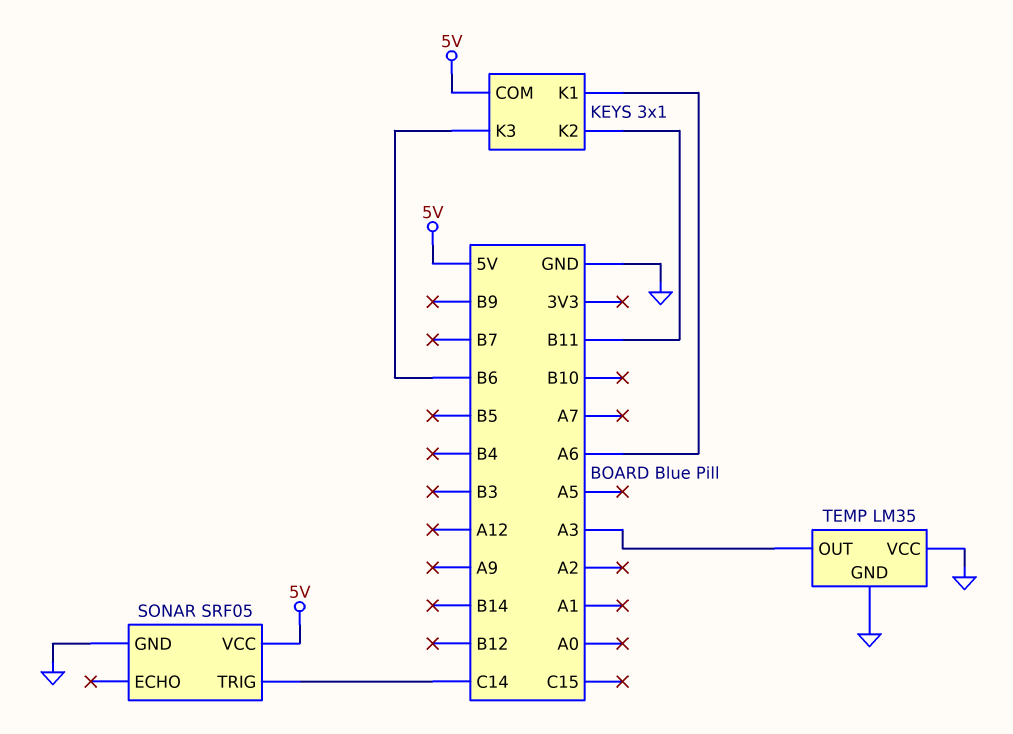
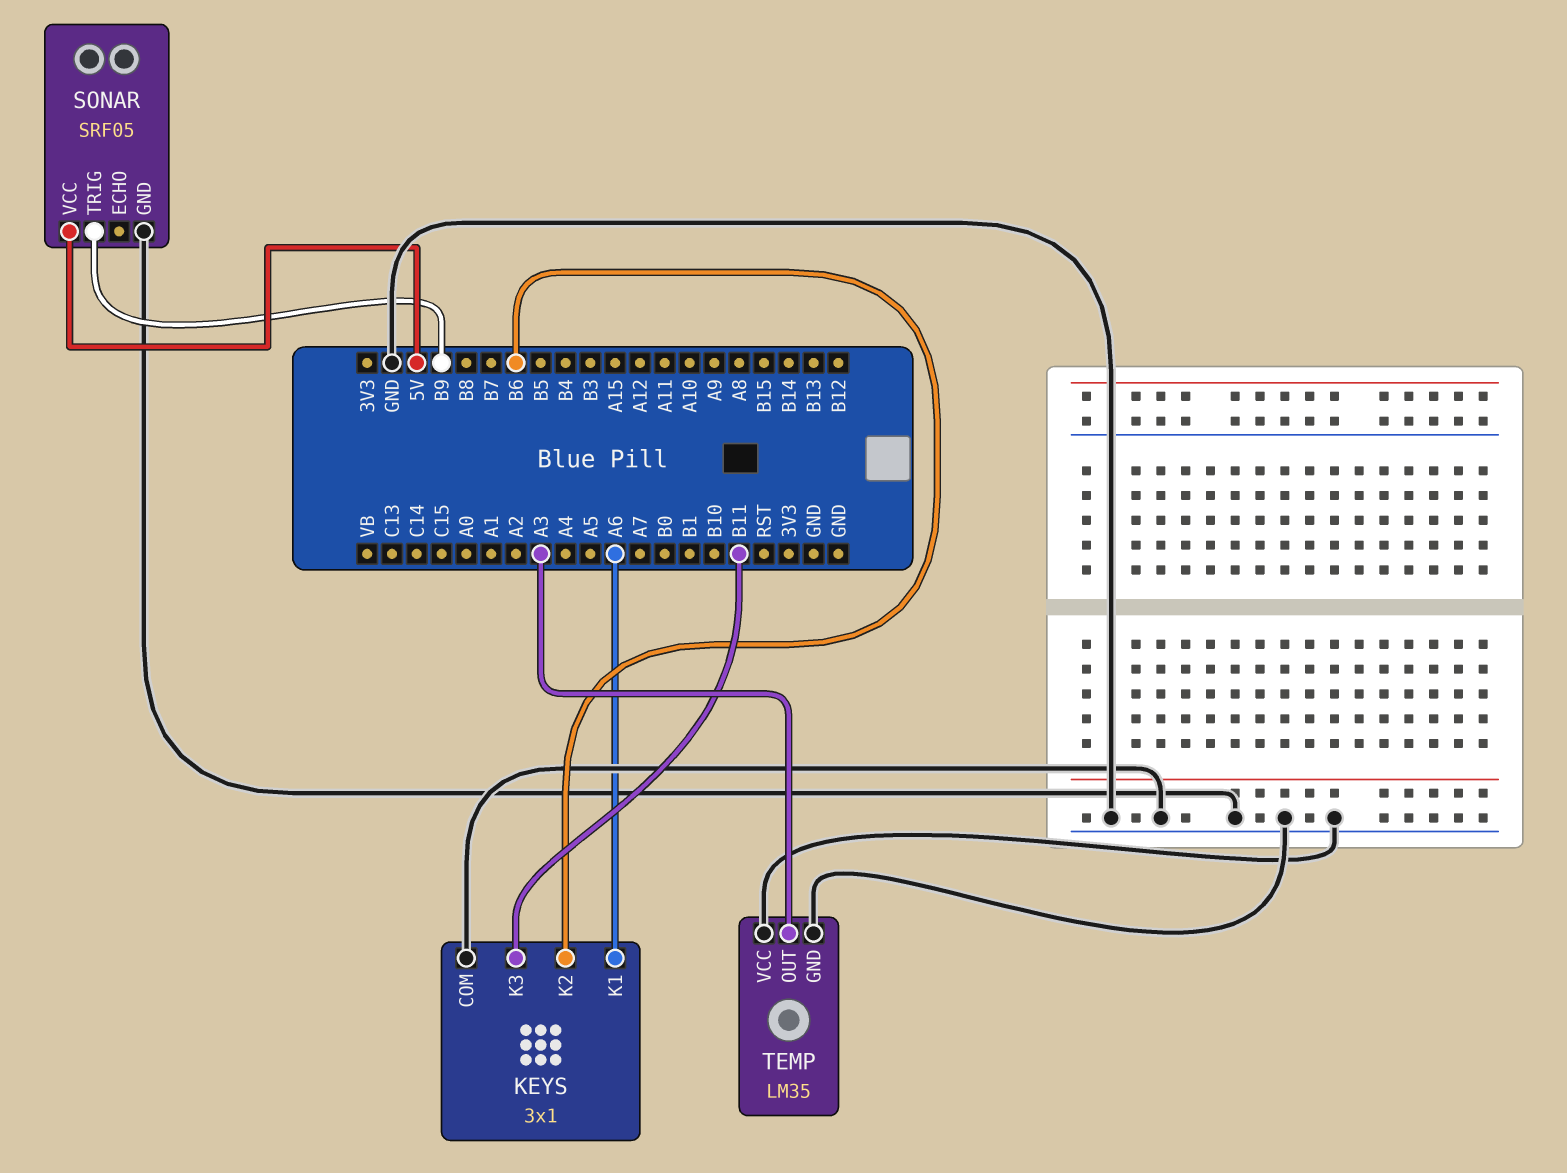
KEYS pin COM: 5V -> GND
KEYS pin K2: B11 -> B6
KEYS pin K3: B6 -> B11
SONAR pin TRIG: C14 -> B9

